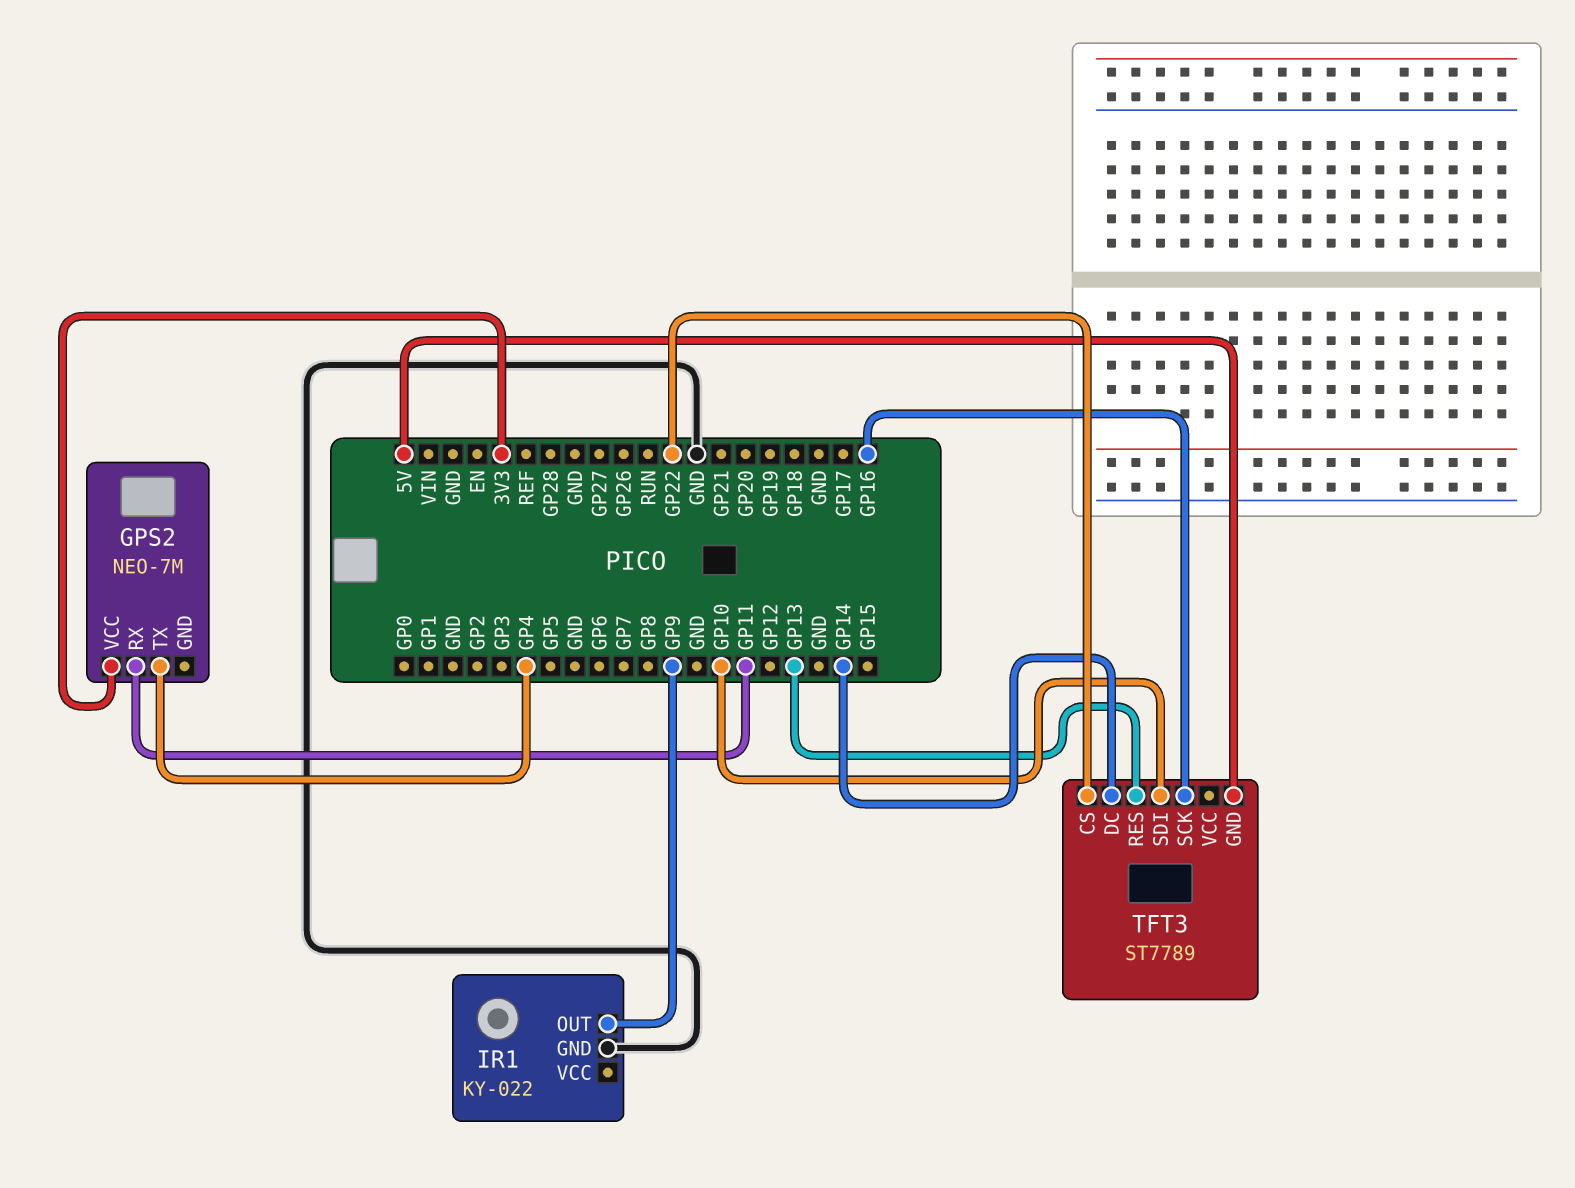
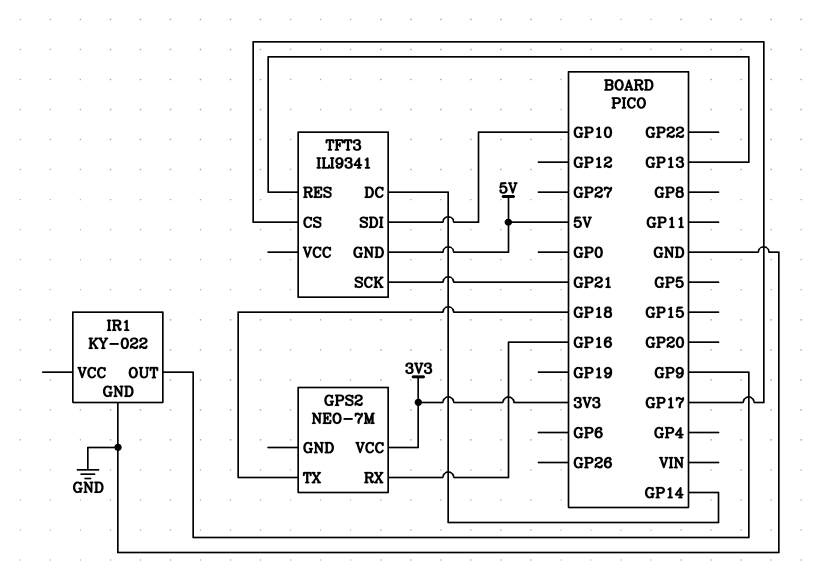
GPS2 pin RX: GP11 -> GP16
GPS2 pin TX: GP4 -> GP18
TFT3: ST7789 -> ILI9341
TFT3 pin CS: GP22 -> GP17
TFT3 pin SCK: GP16 -> GP21

